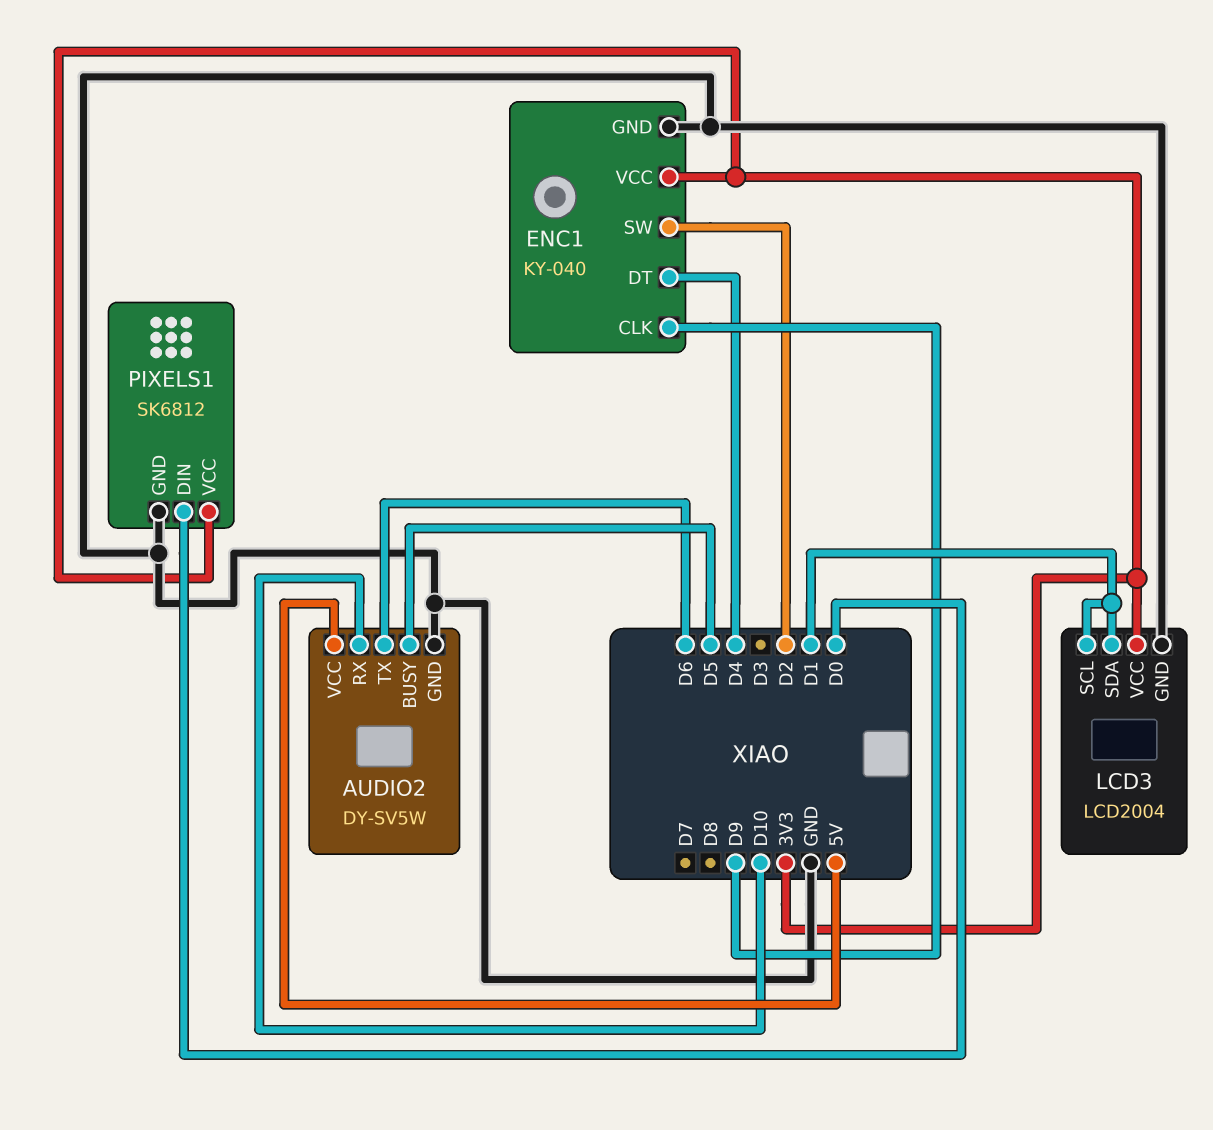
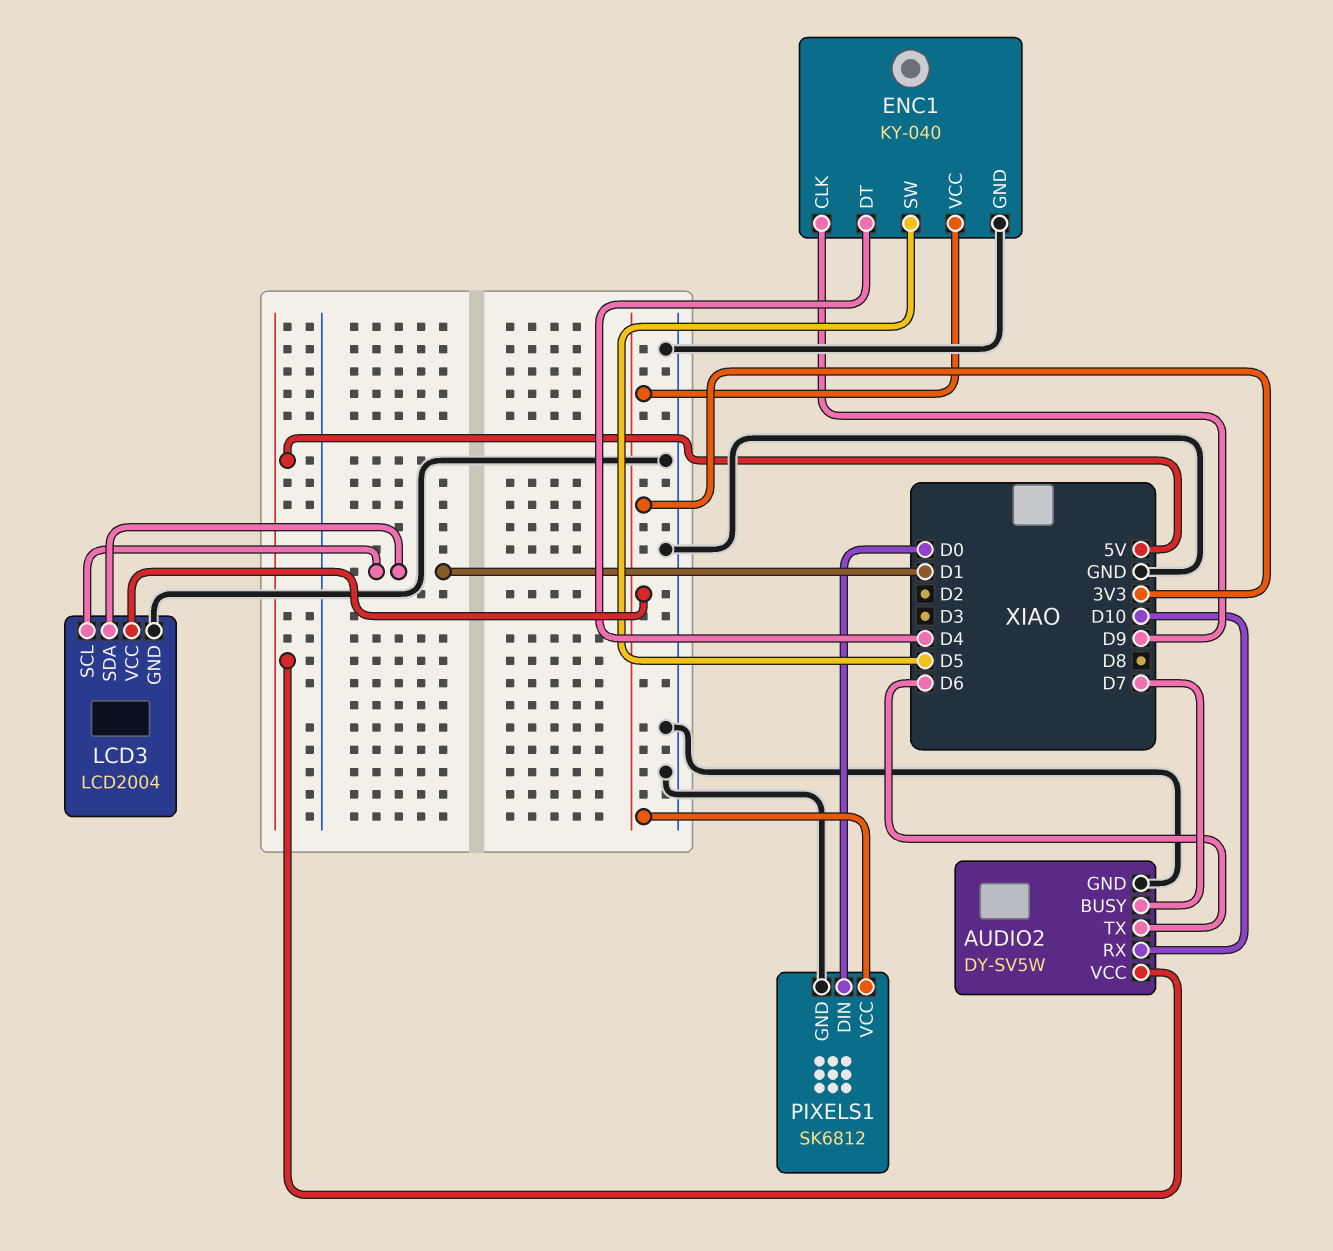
AUDIO2 pin BUSY: D5 -> D7
ENC1 pin SW: D2 -> D5

